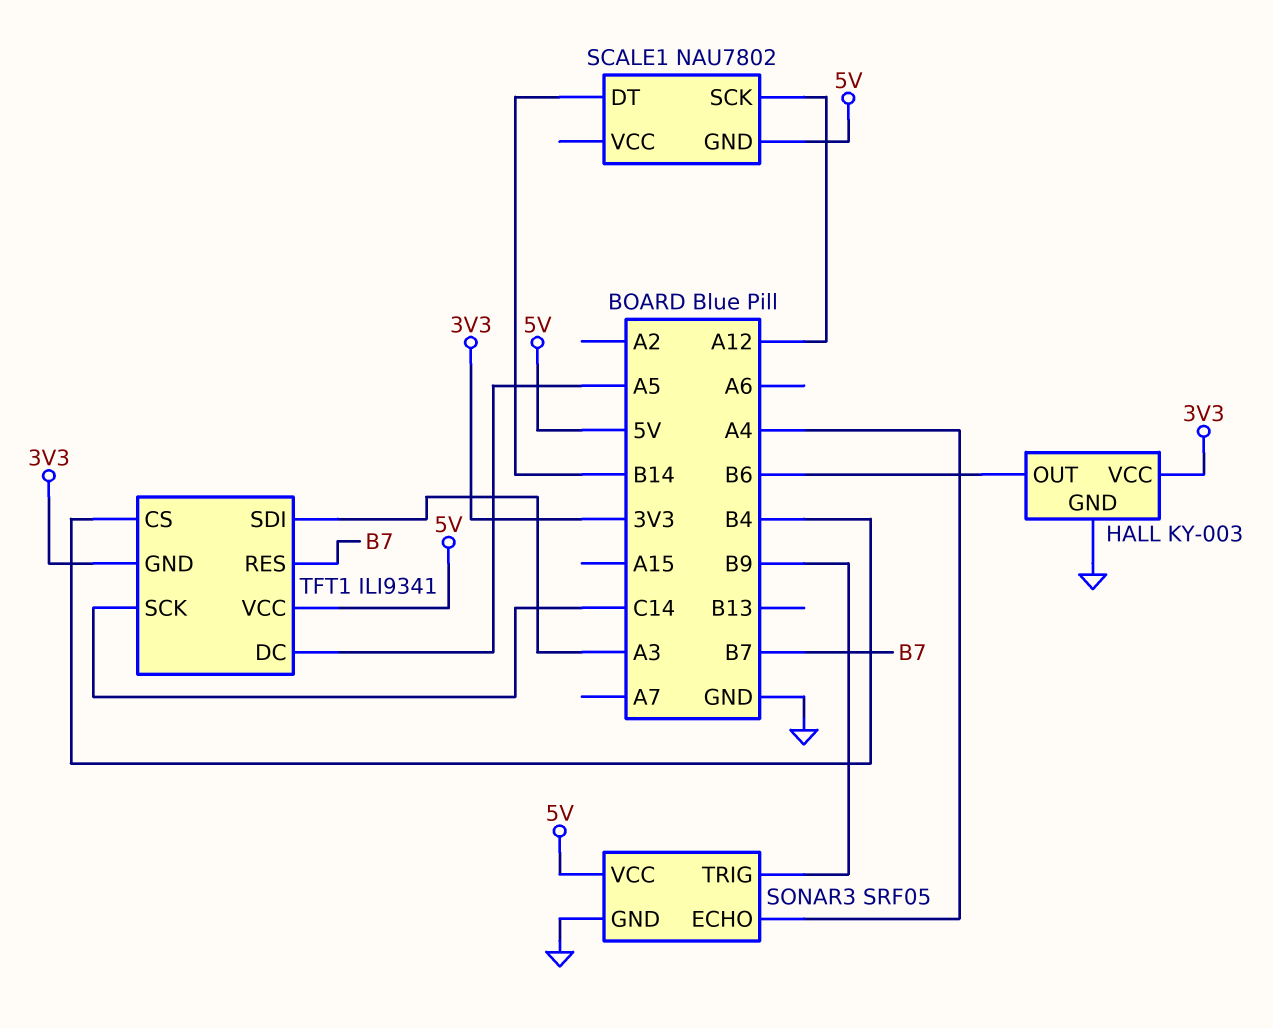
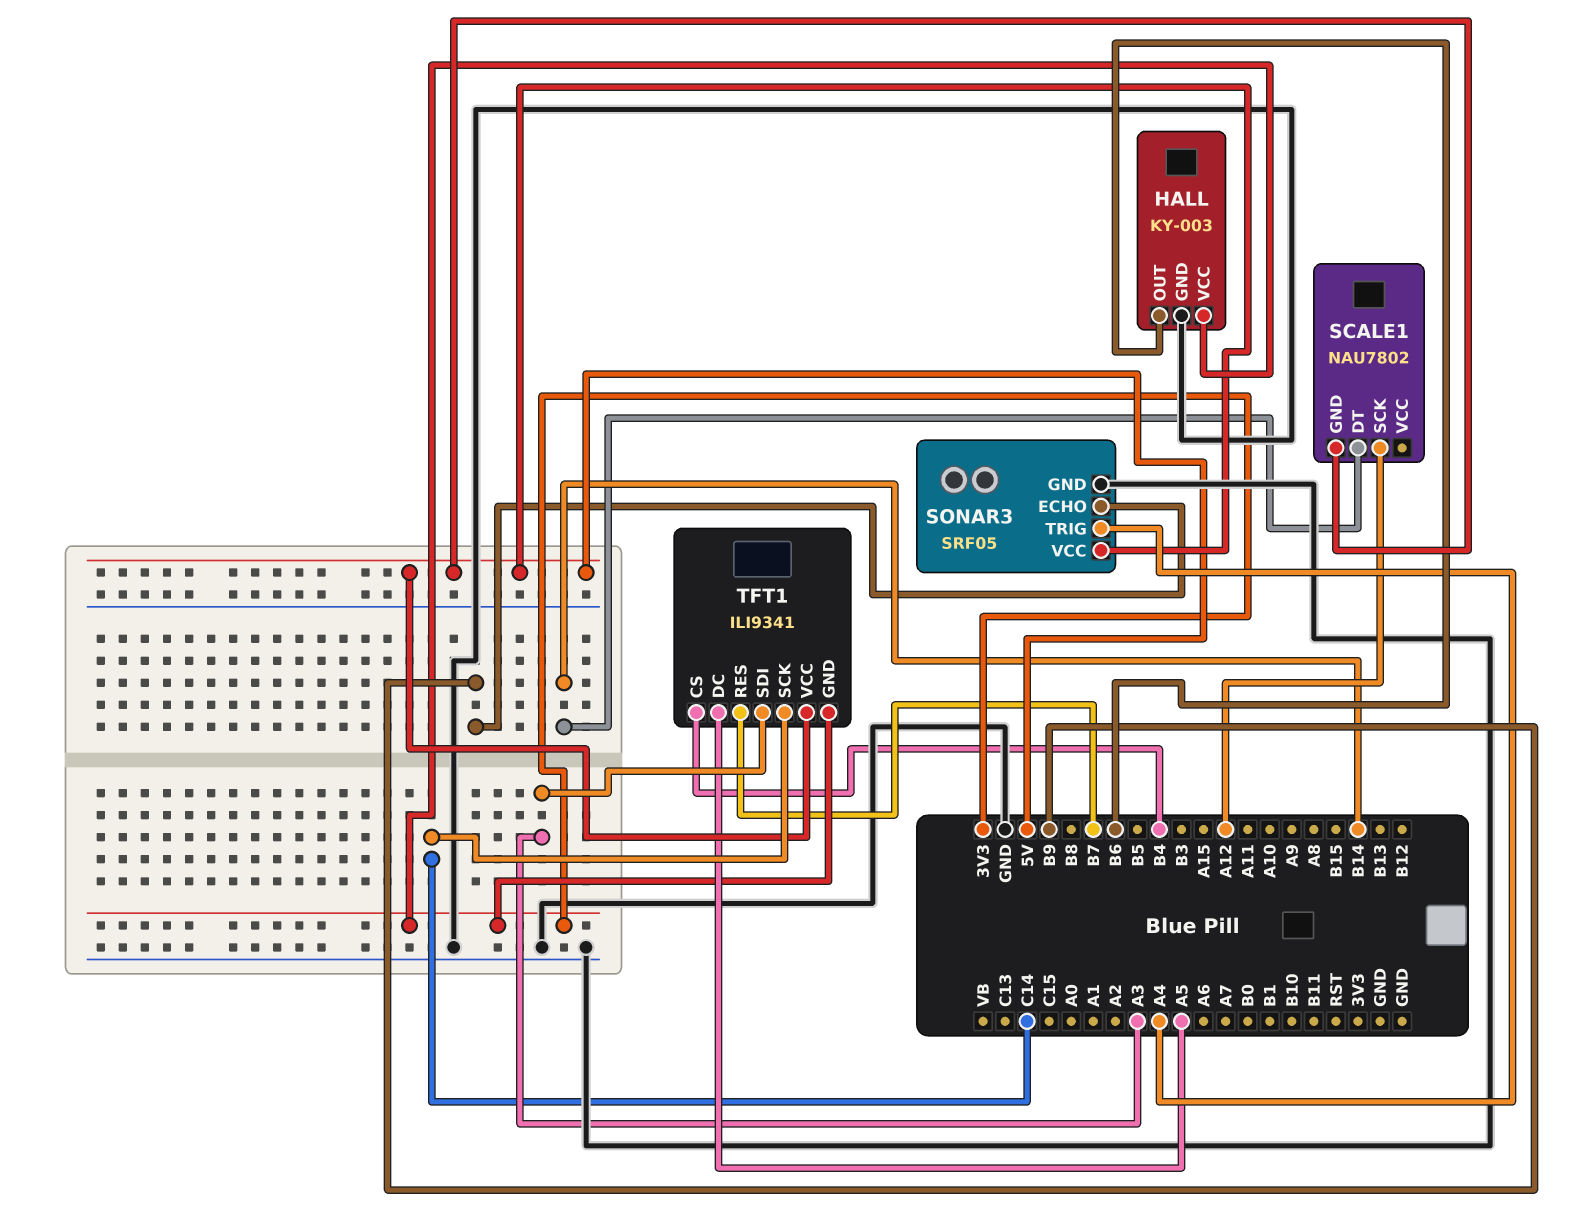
SONAR3 pin ECHO: A4 -> B9
SONAR3 pin TRIG: B9 -> A4

